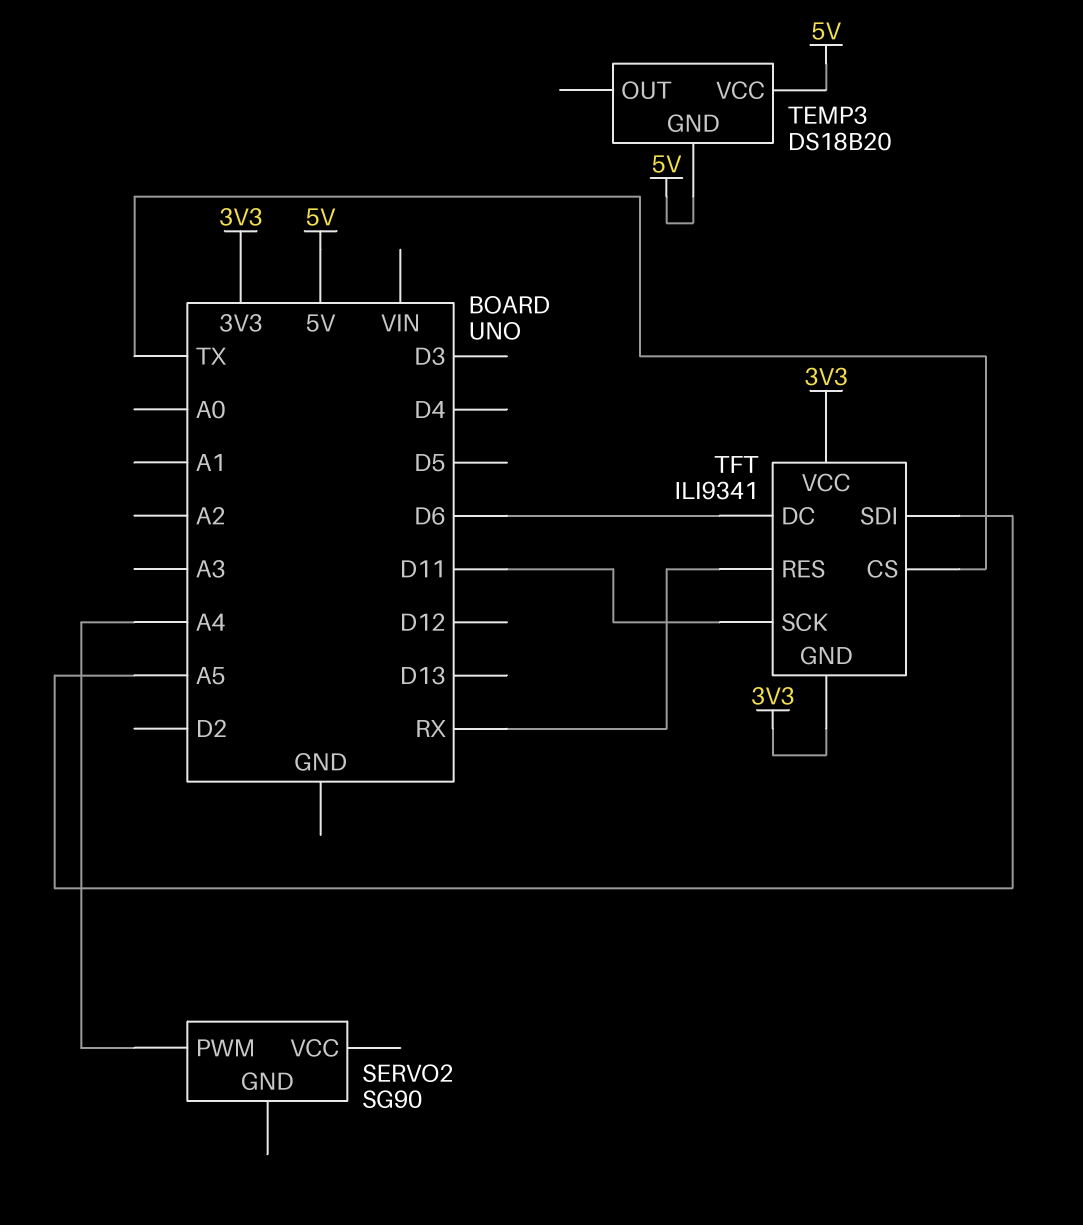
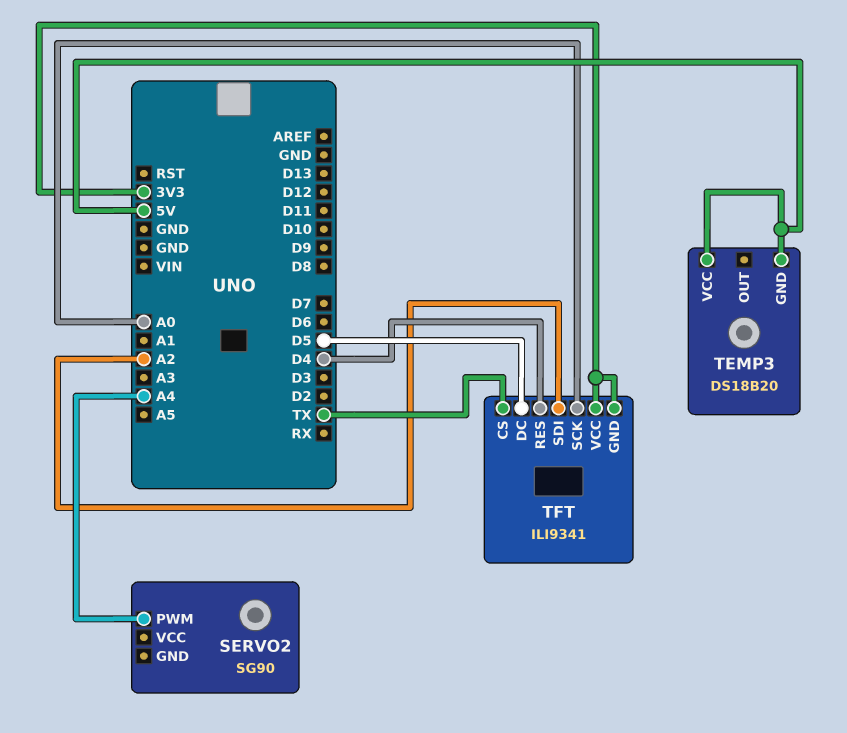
TFT pin DC: D6 -> D5
TFT pin RES: RX -> D4
TFT pin SCK: D11 -> A0
TFT pin SDI: A5 -> A2

